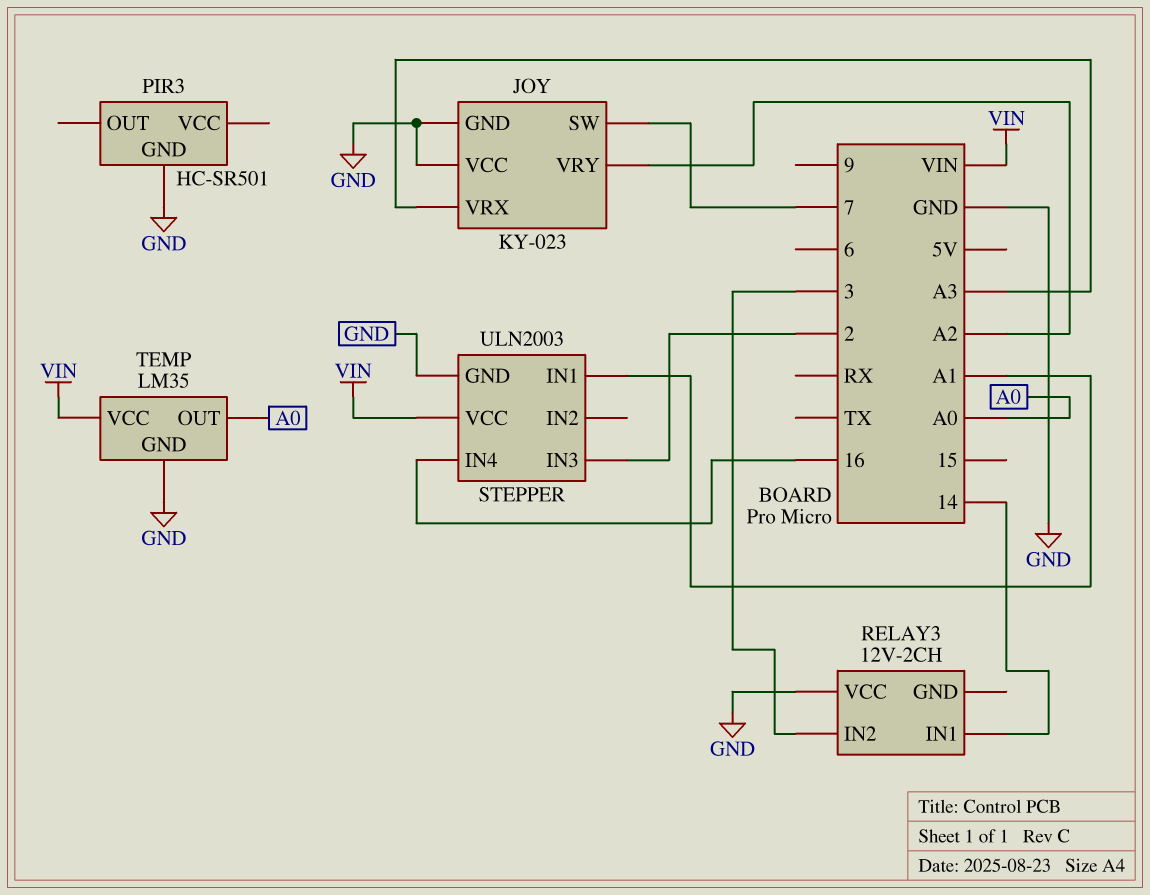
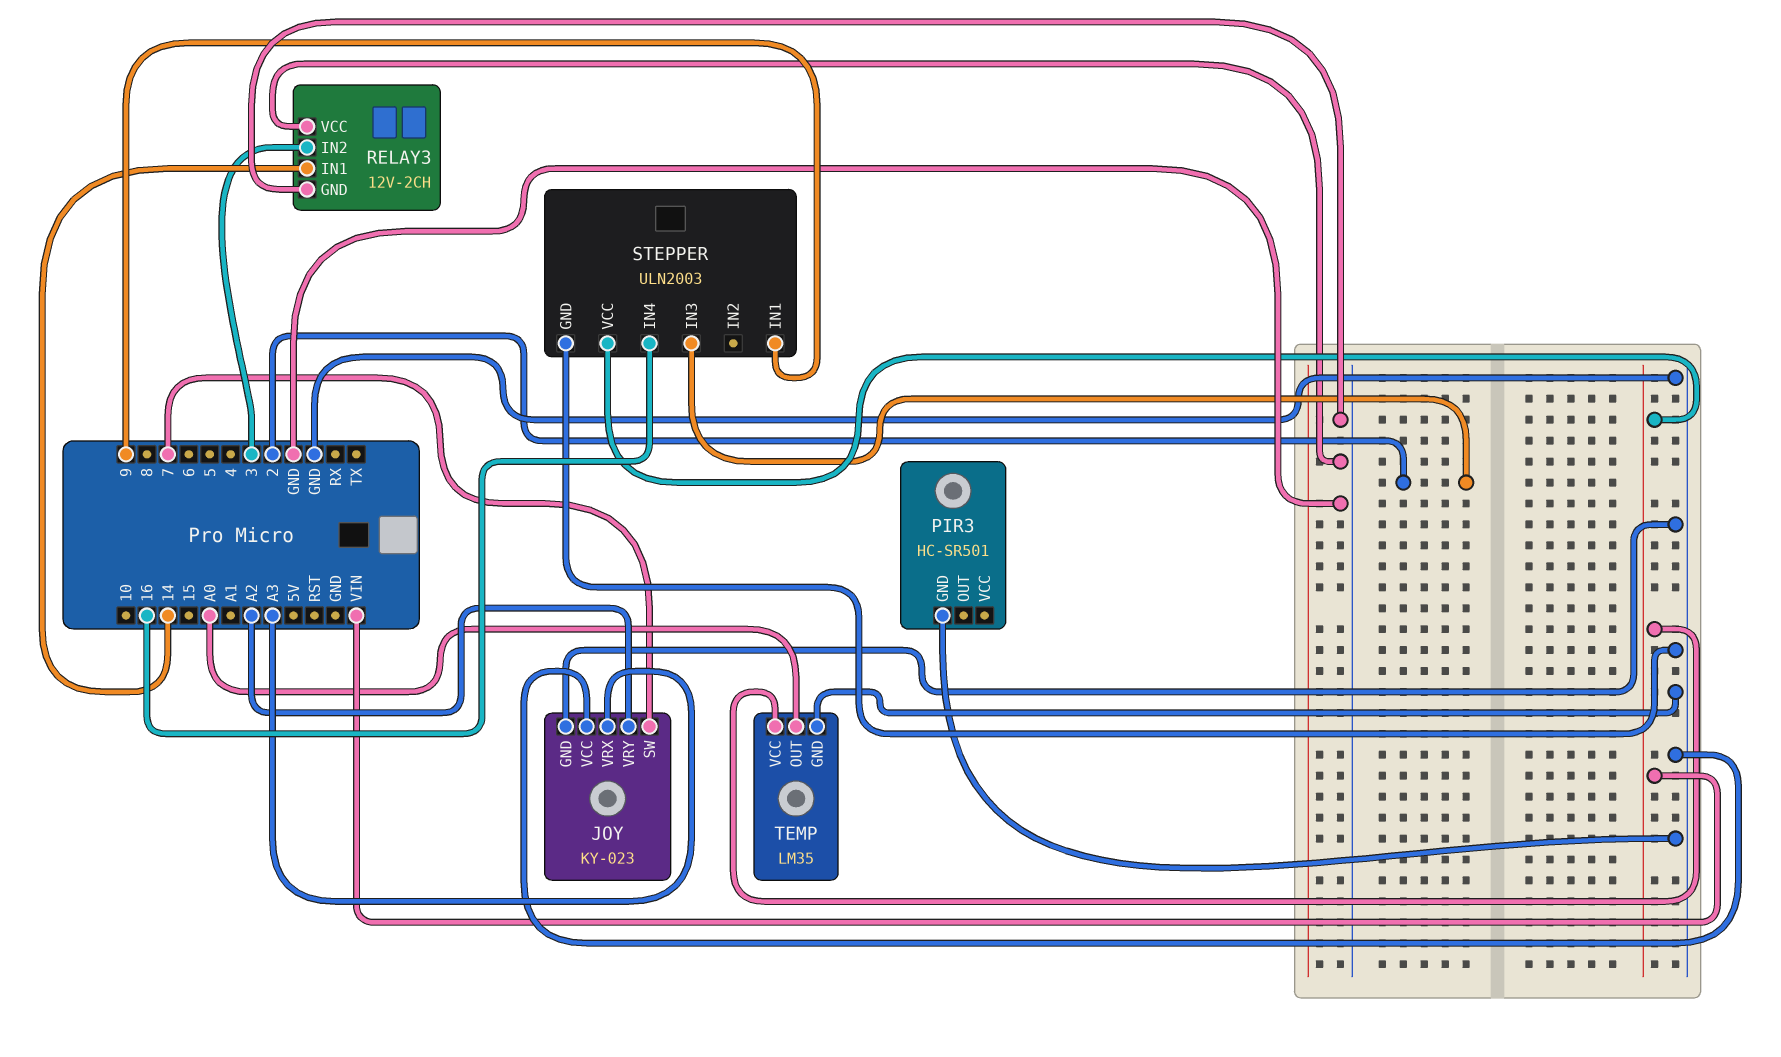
RELAY3 pin GND: none -> GND
STEPPER pin IN1: A1 -> 9

